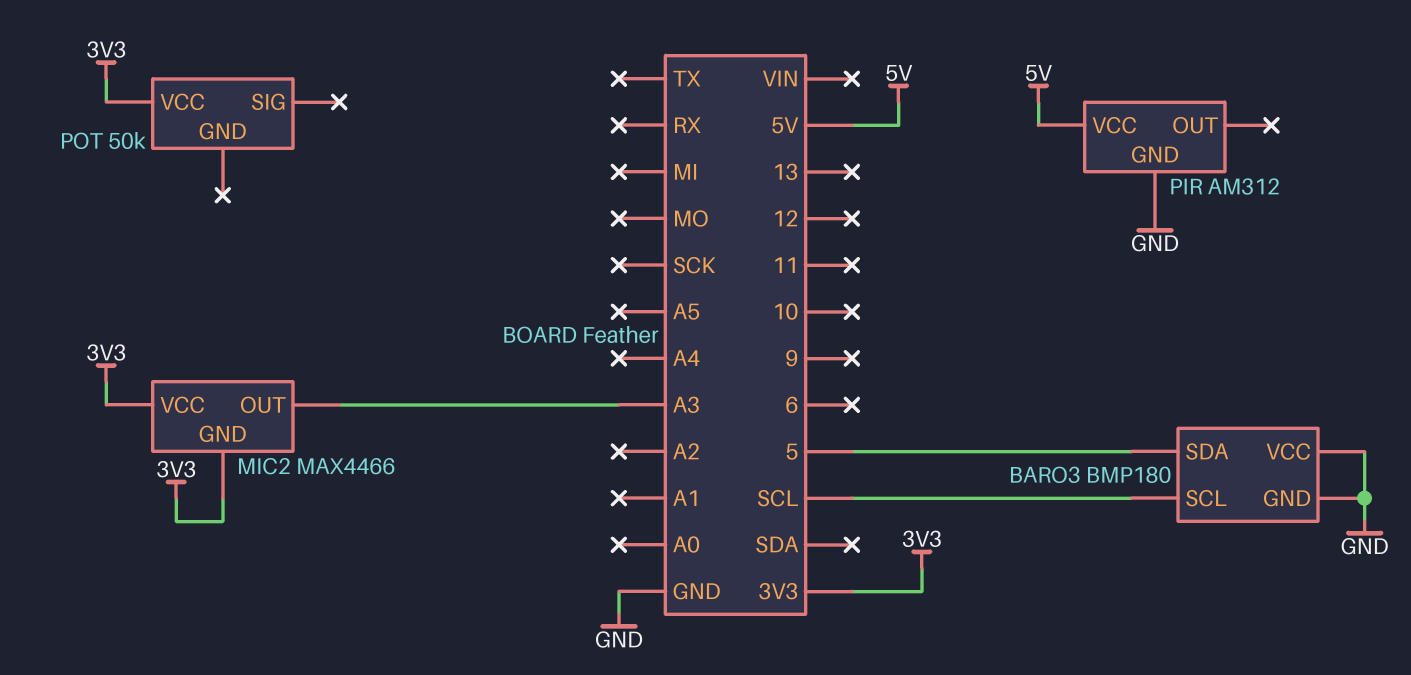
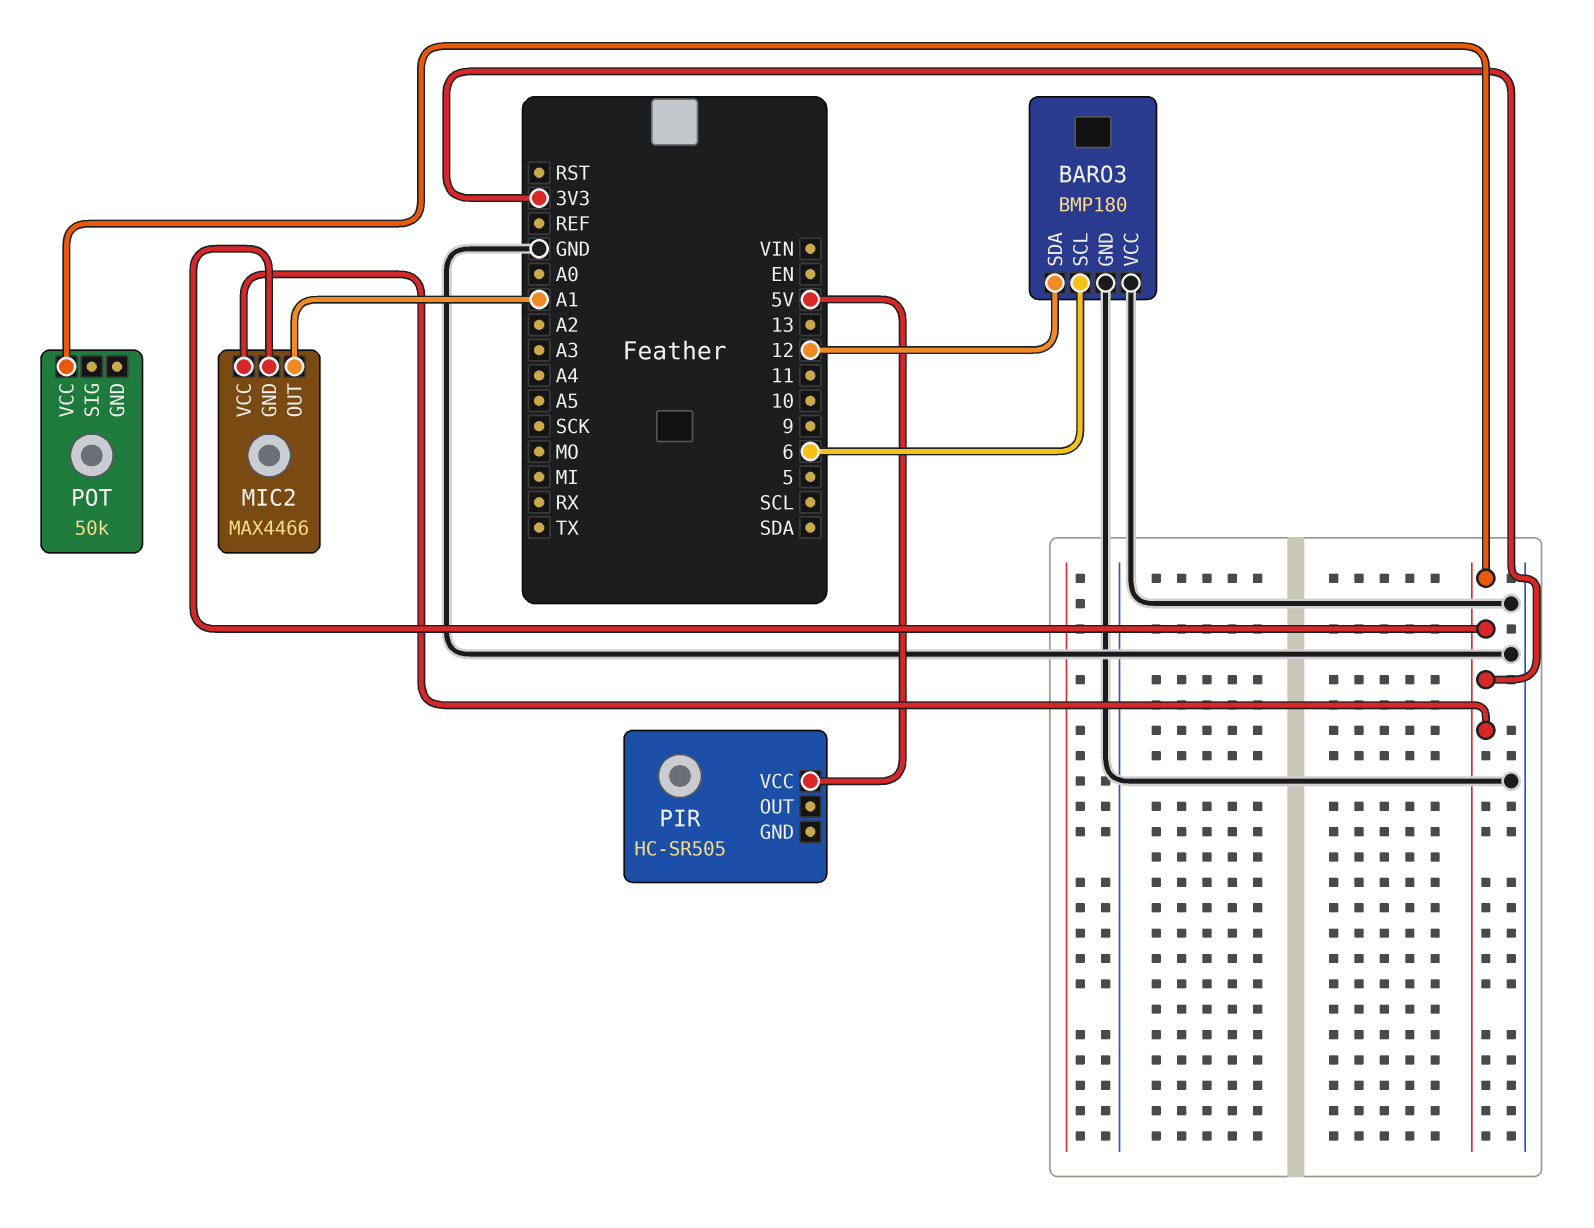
BARO3 pin SCL: SCL -> 6
BARO3 pin SDA: 5 -> 12
MIC2 pin OUT: A3 -> A1
PIR: AM312 -> HC-SR505
PIR pin GND: GND -> none

